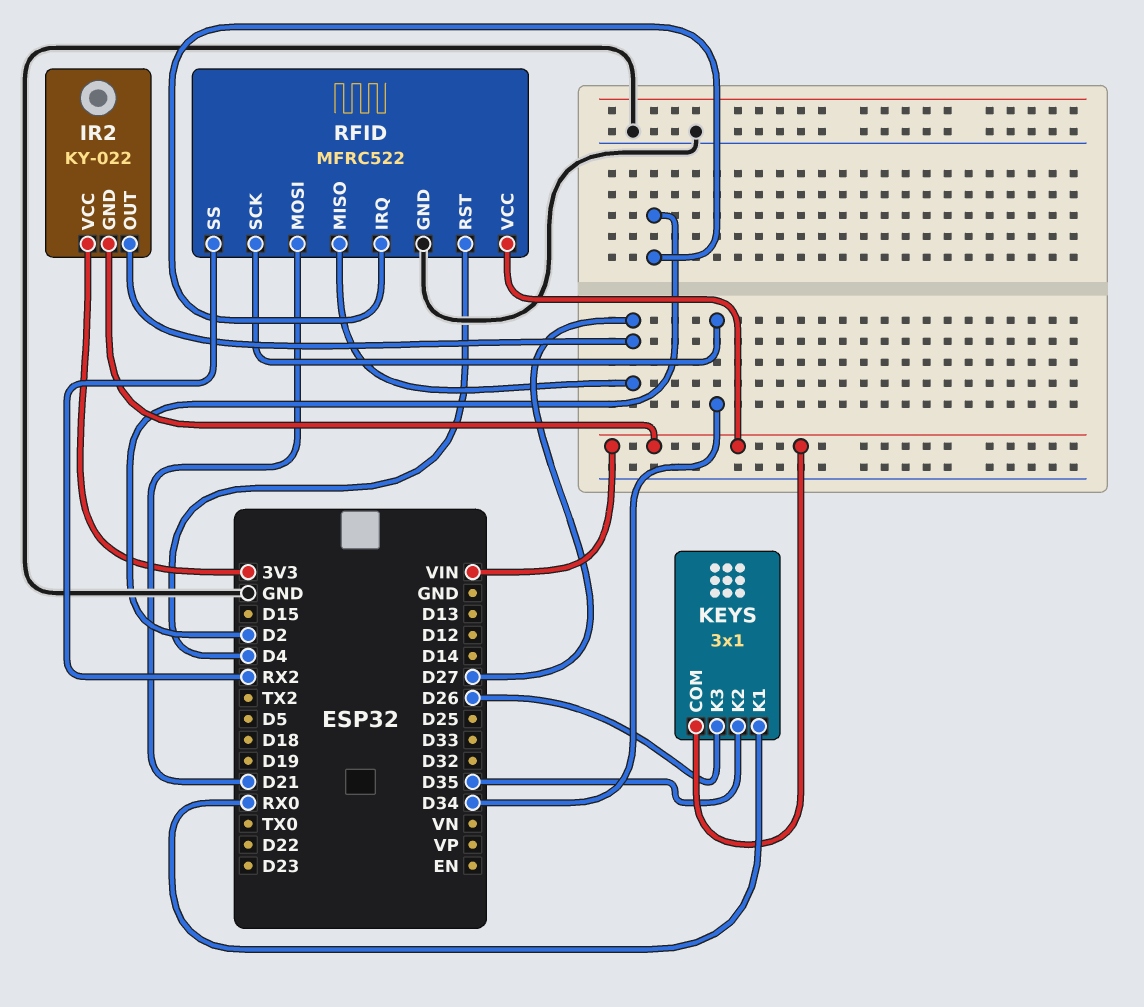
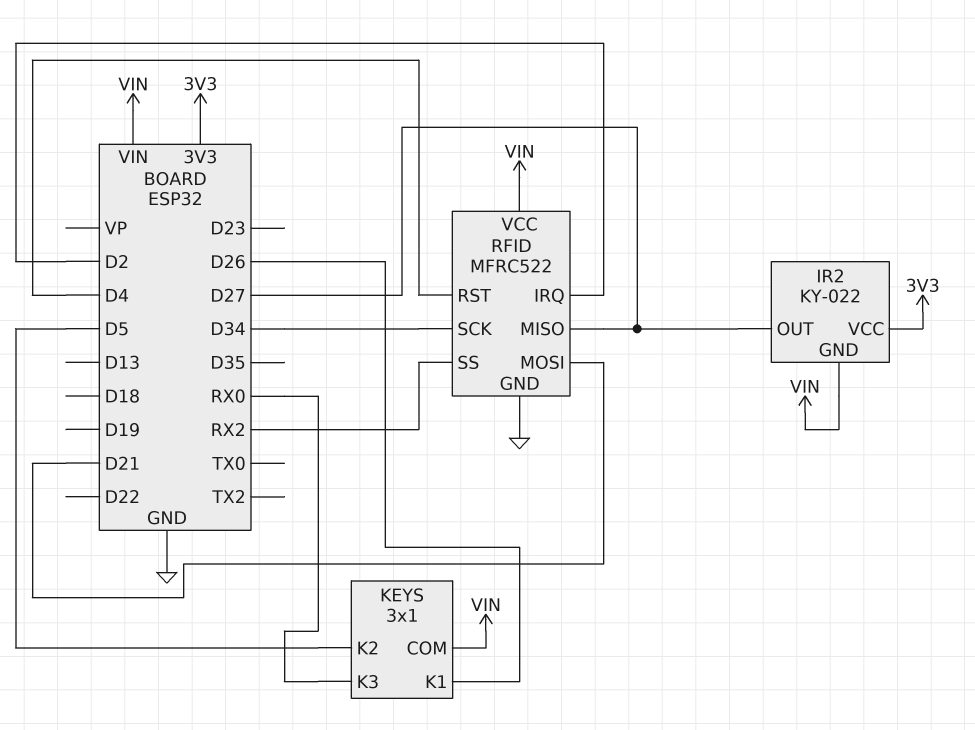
KEYS pin K1: RX0 -> D26
KEYS pin K2: D35 -> D5
KEYS pin K3: D26 -> RX0

